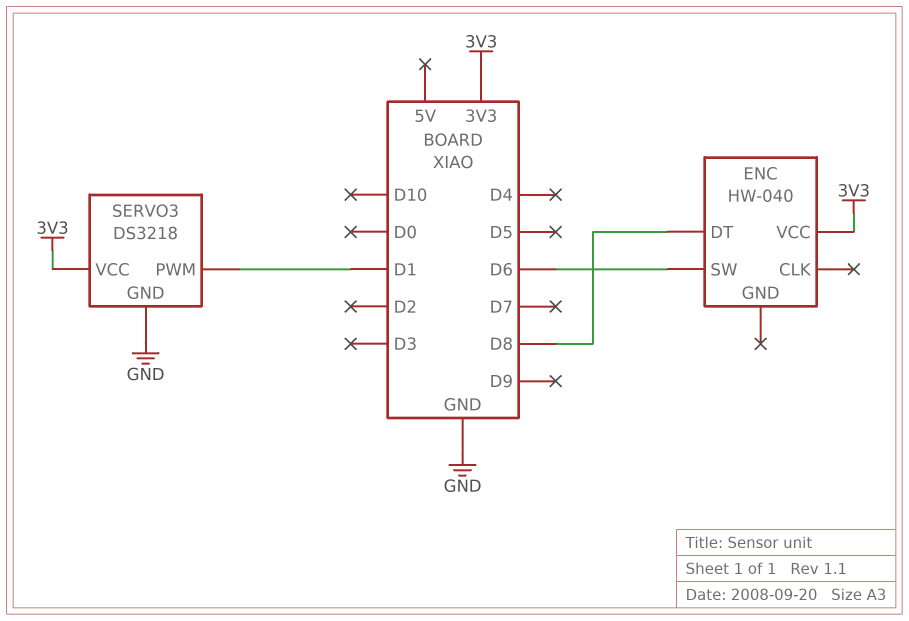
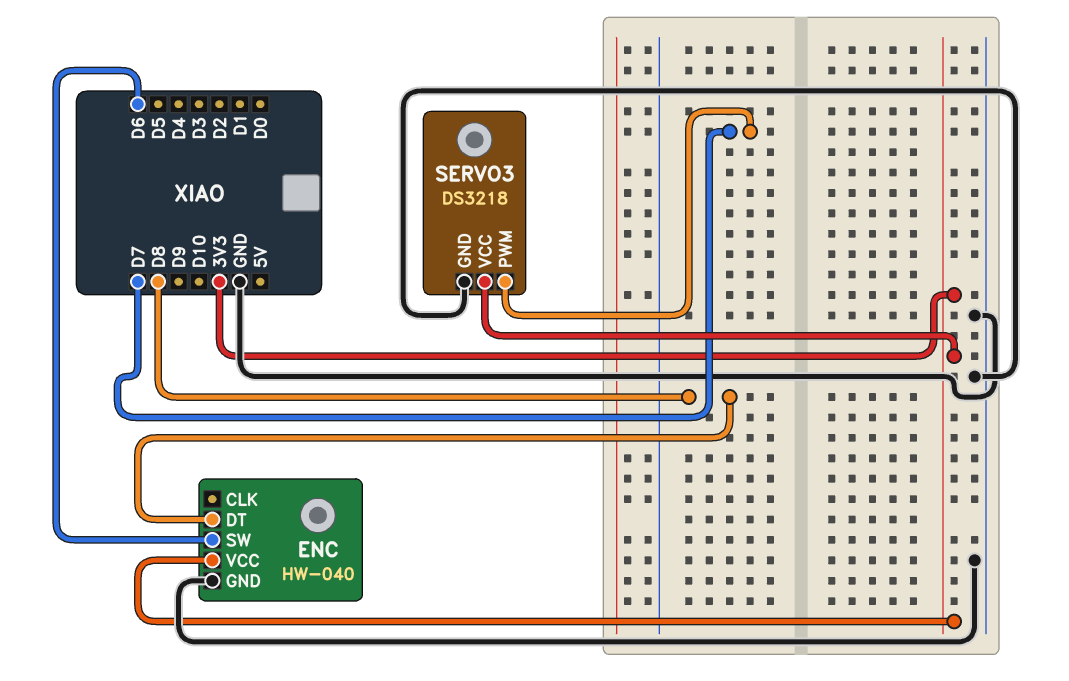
ENC pin GND: none -> GND
SERVO3 pin PWM: D1 -> D7

